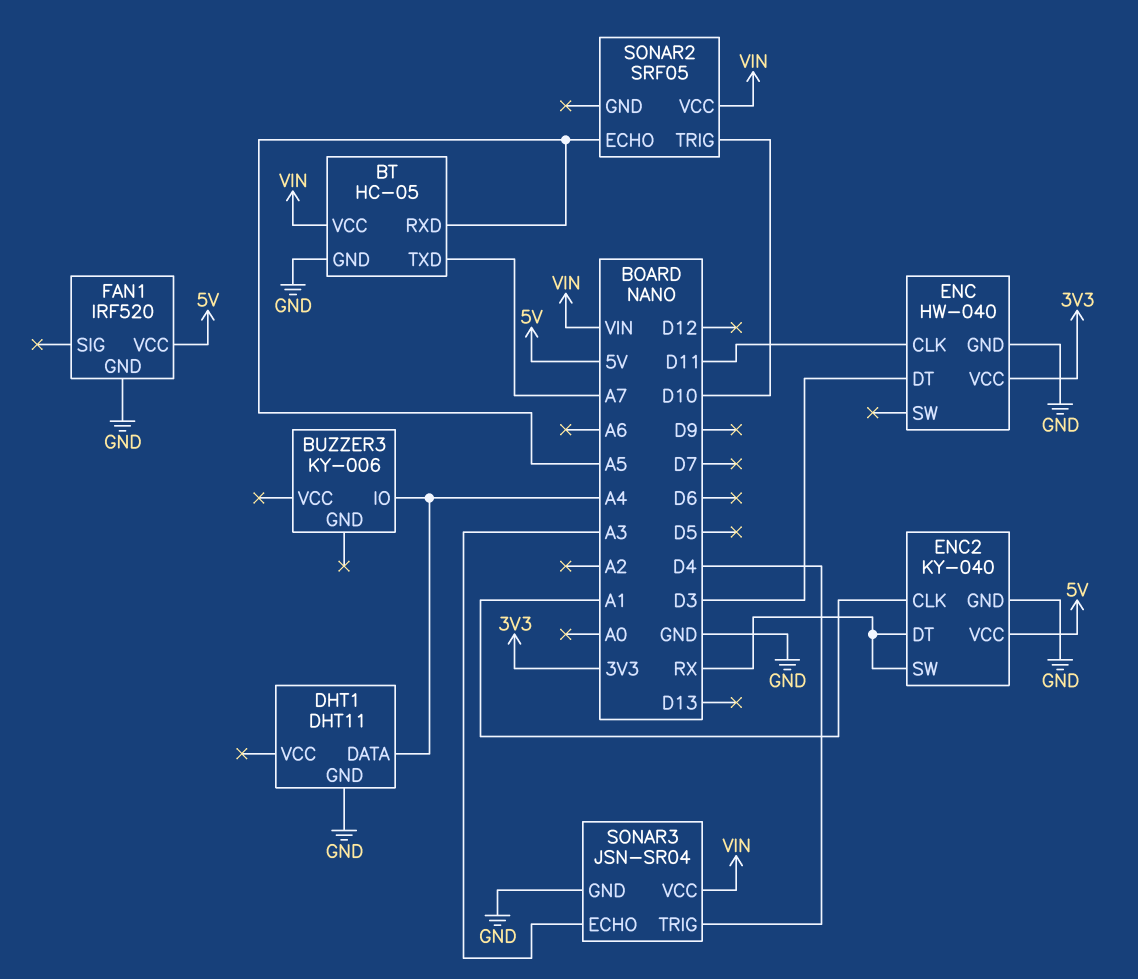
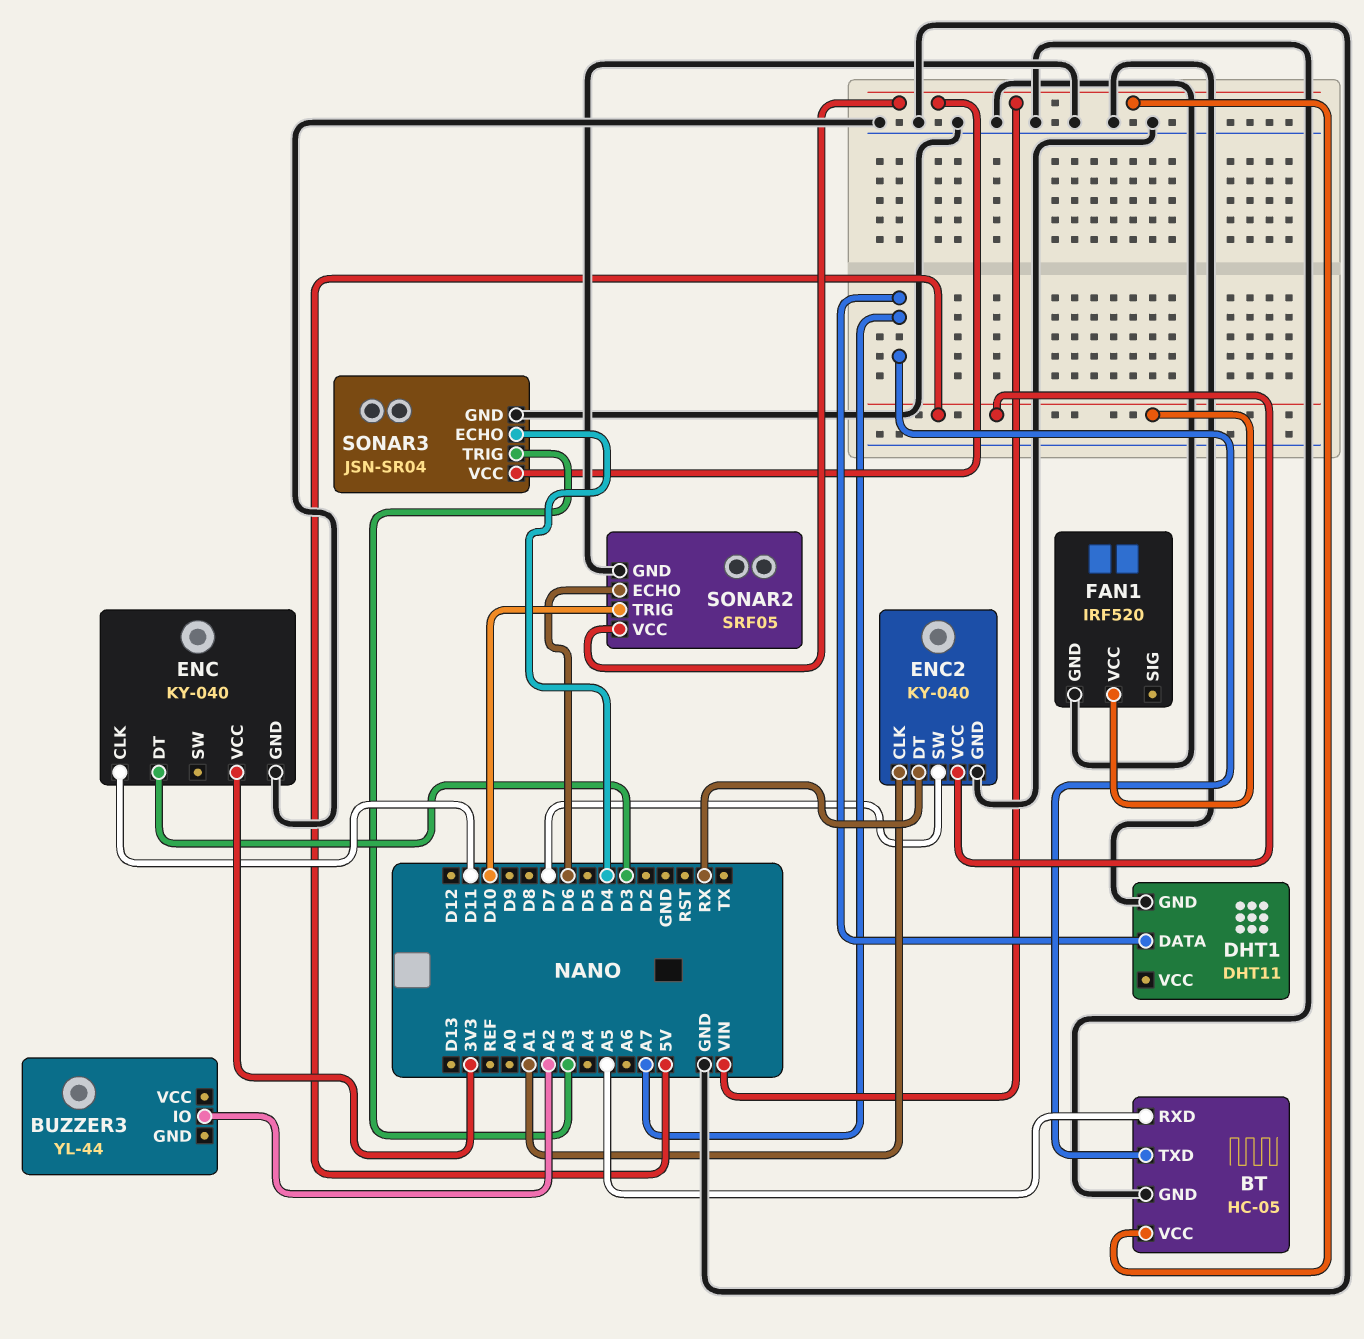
BUZZER3: KY-006 -> YL-44
BUZZER3 pin IO: A4 -> A2
DHT1 pin DATA: A4 -> A7
ENC: HW-040 -> KY-040
ENC2 pin SW: RX -> D7
SONAR2 pin ECHO: A5 -> D6
SONAR2 pin GND: none -> GND
SONAR3 pin ECHO: A3 -> D4
SONAR3 pin TRIG: D4 -> A3

